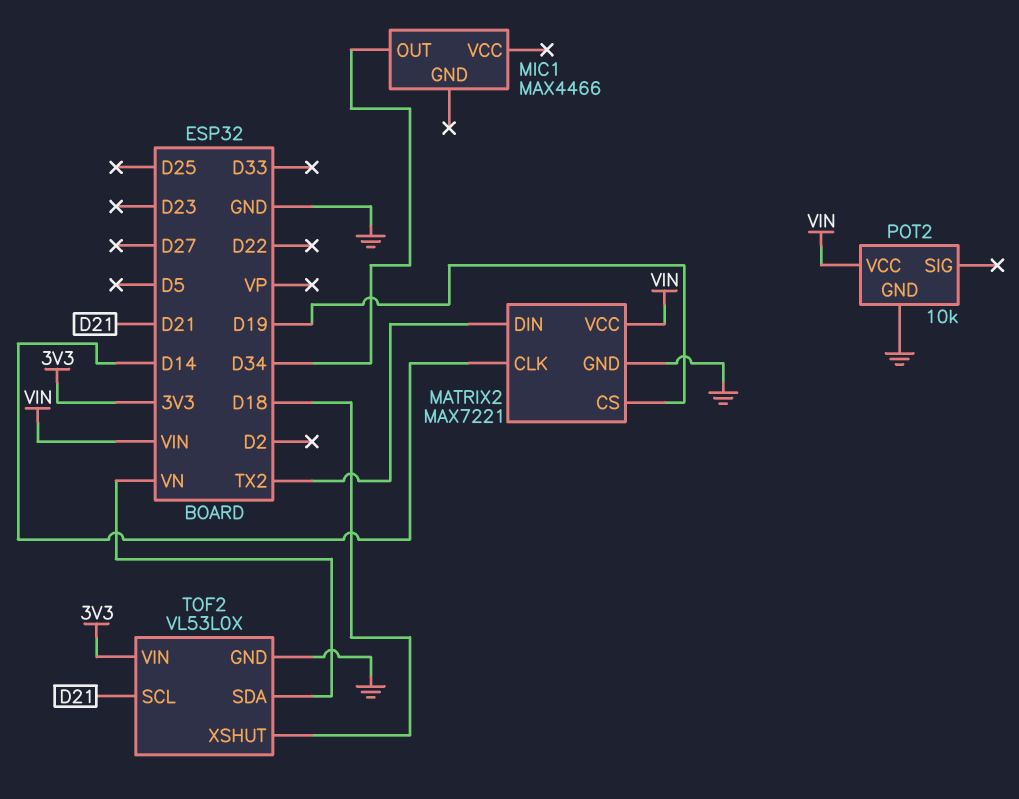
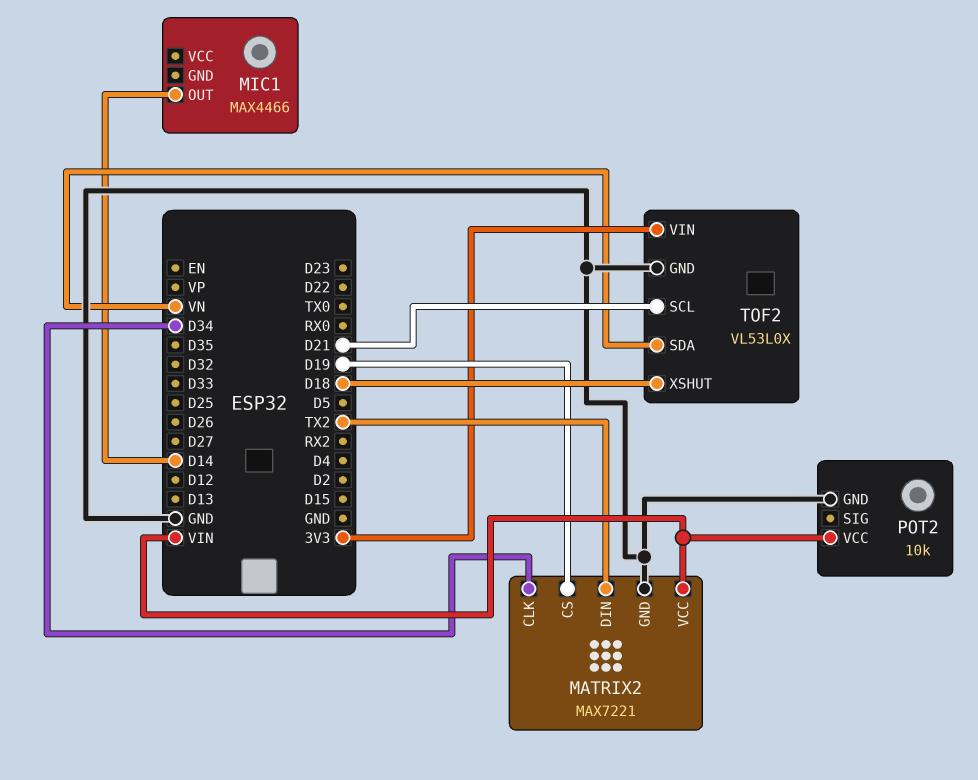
MATRIX2 pin CLK: D14 -> D34
MIC1 pin OUT: D34 -> D14

